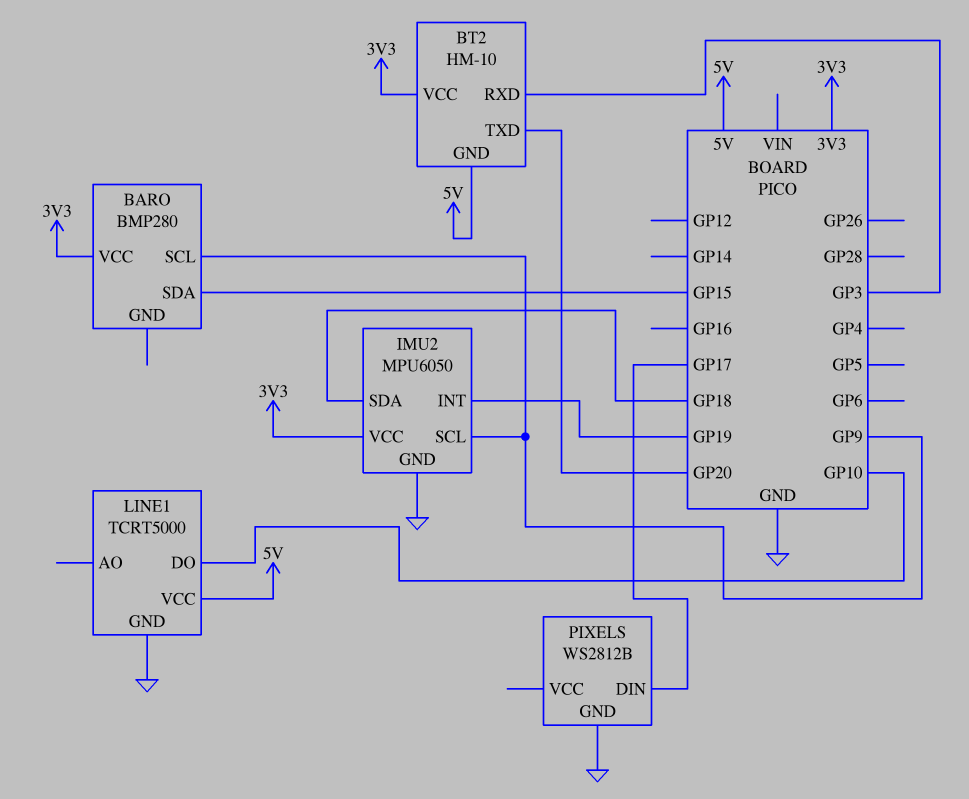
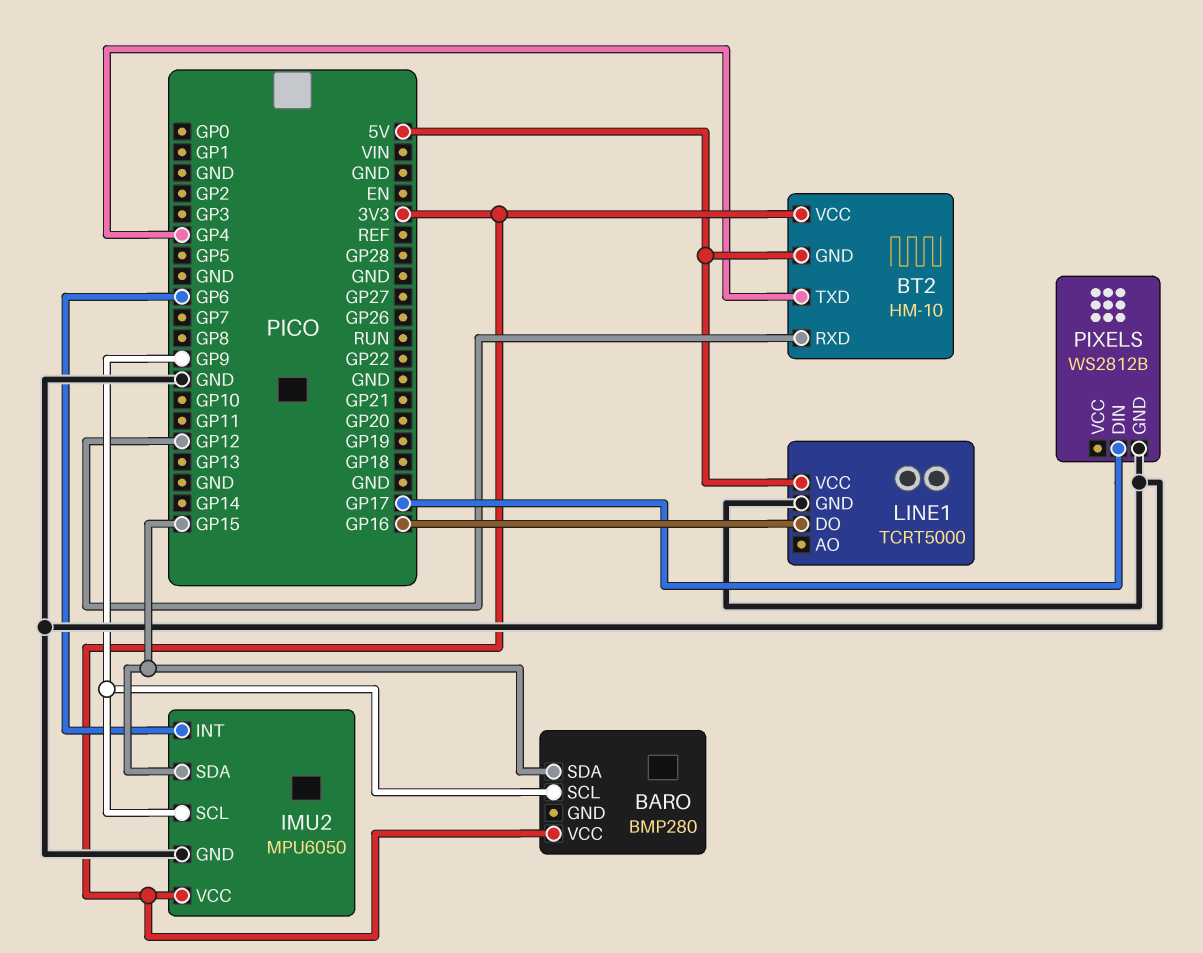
BT2 pin RXD: GP3 -> GP12
BT2 pin TXD: GP20 -> GP4
IMU2 pin INT: GP19 -> GP6
IMU2 pin SDA: GP18 -> GP15
LINE1 pin DO: GP10 -> GP16

